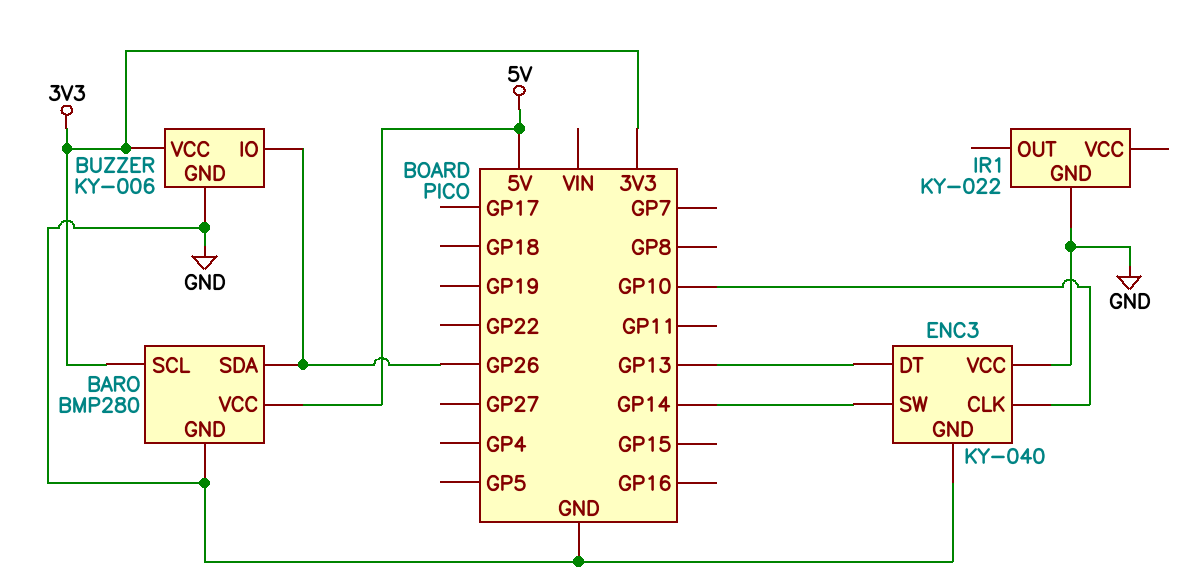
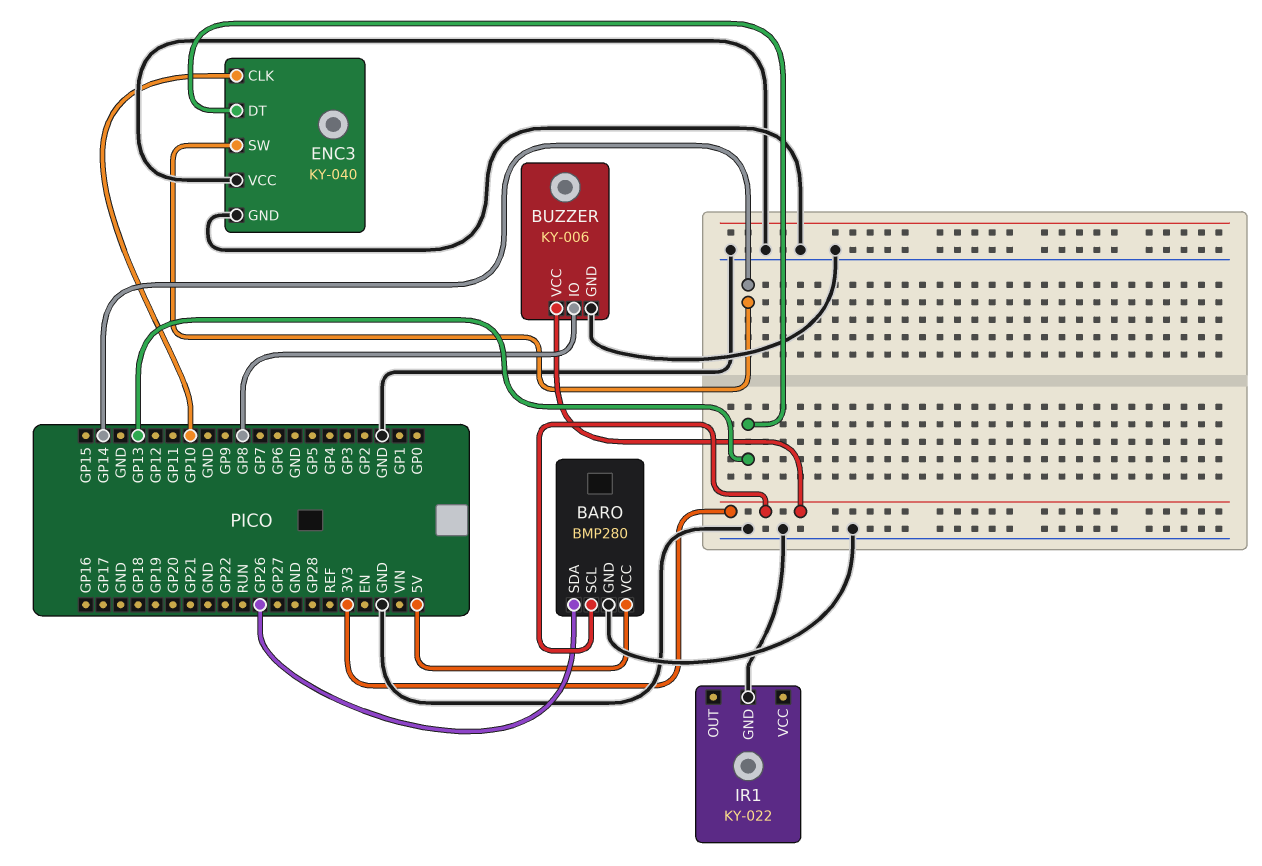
BUZZER pin IO: GP26 -> GP8

